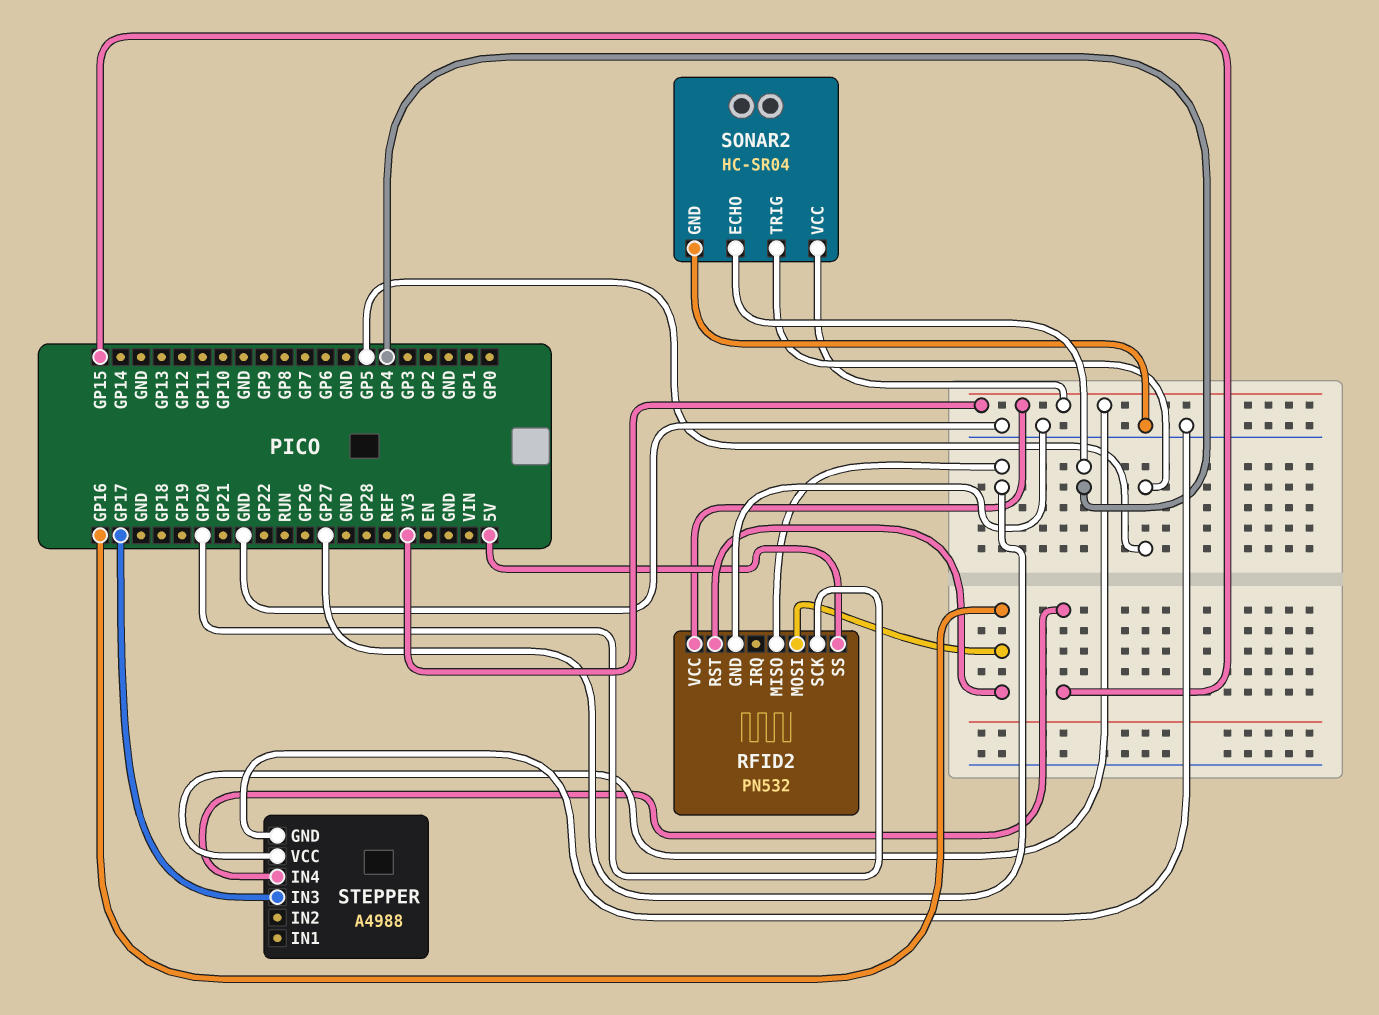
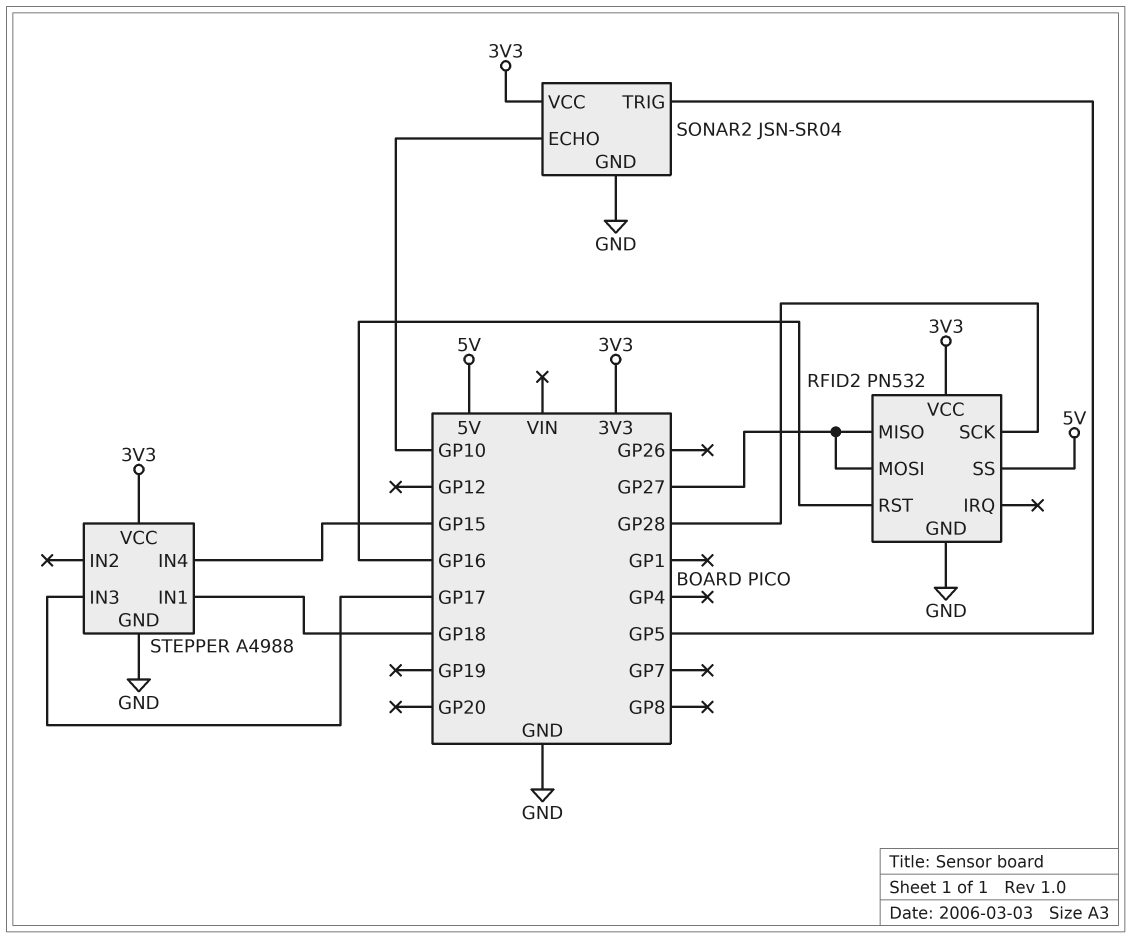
RFID2 pin MOSI: GP16 -> GP27
RFID2 pin SCK: GP20 -> GP28
SONAR2: HC-SR04 -> JSN-SR04
SONAR2 pin ECHO: GP4 -> GP10
STEPPER pin IN1: none -> GP18

